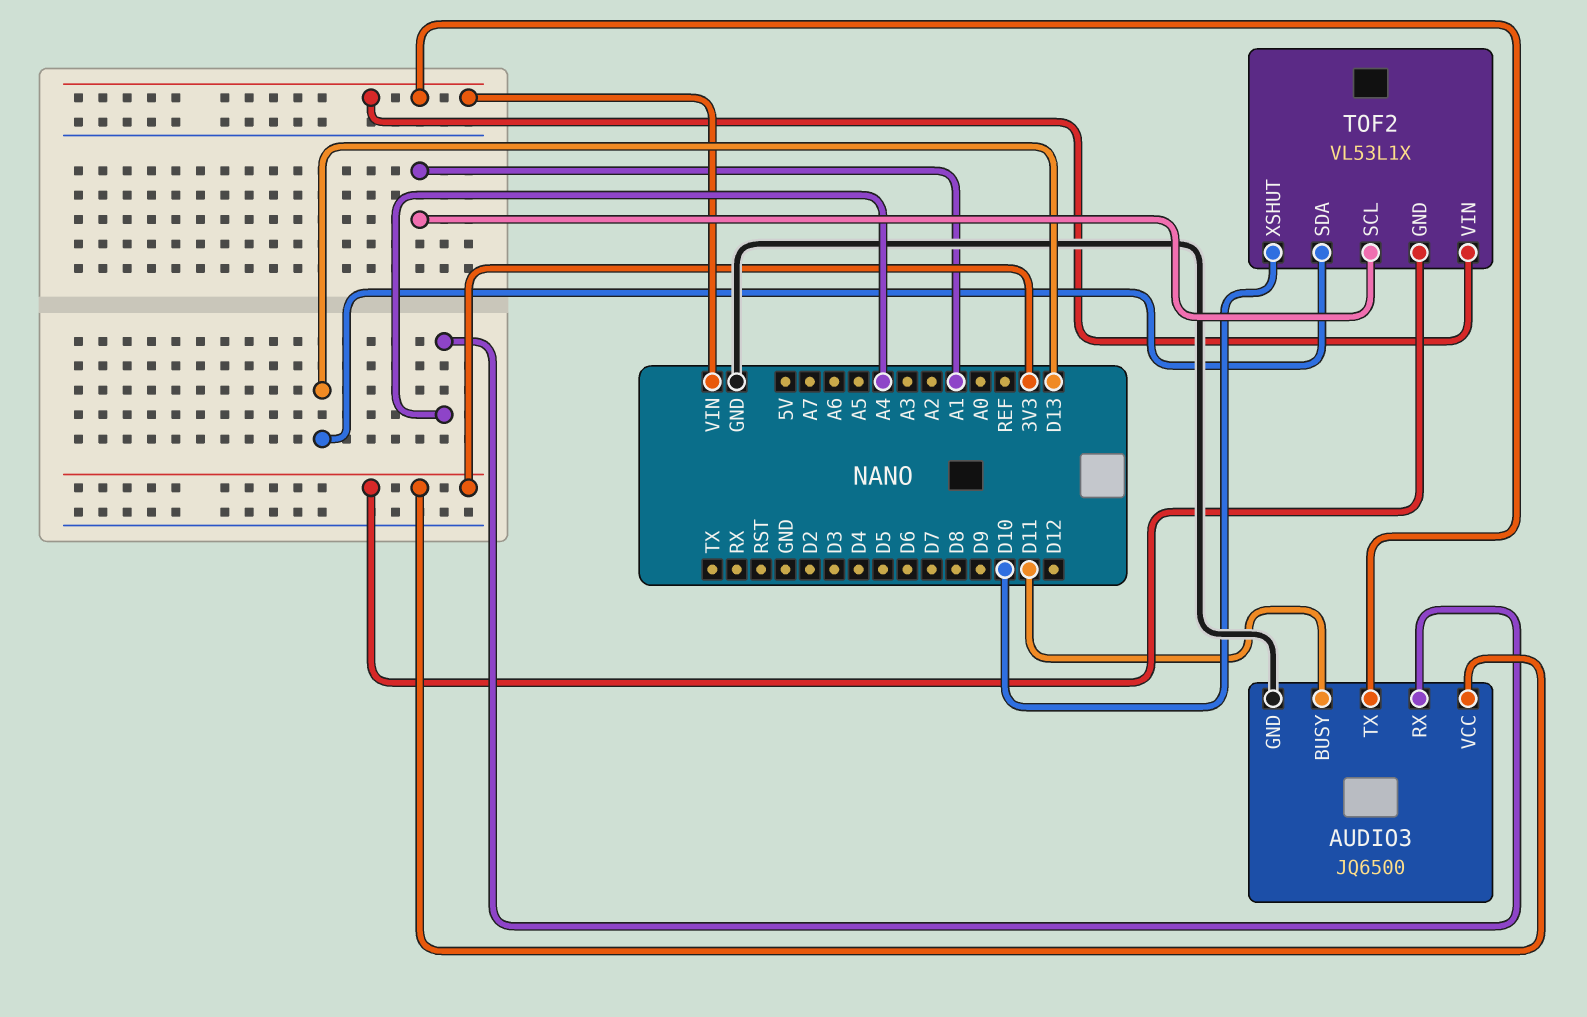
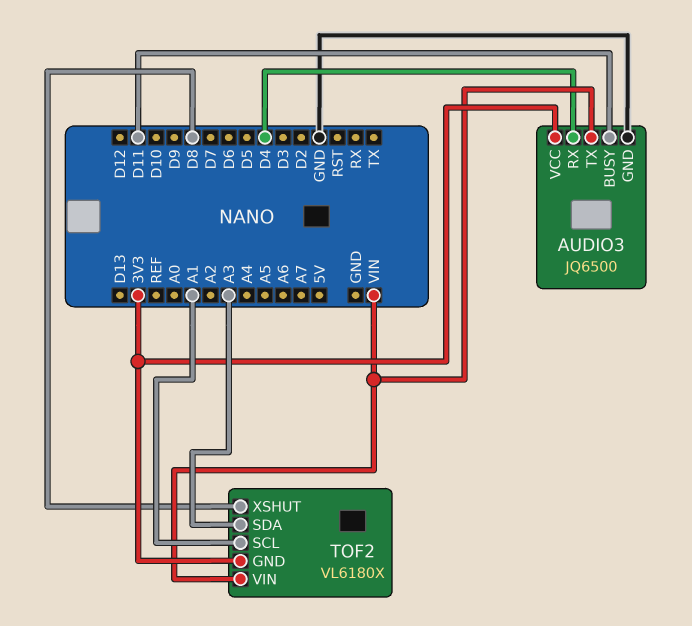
AUDIO3 pin RX: A4 -> D4
TOF2: VL53L1X -> VL6180X
TOF2 pin SDA: D13 -> A3
TOF2 pin XSHUT: D10 -> D8

